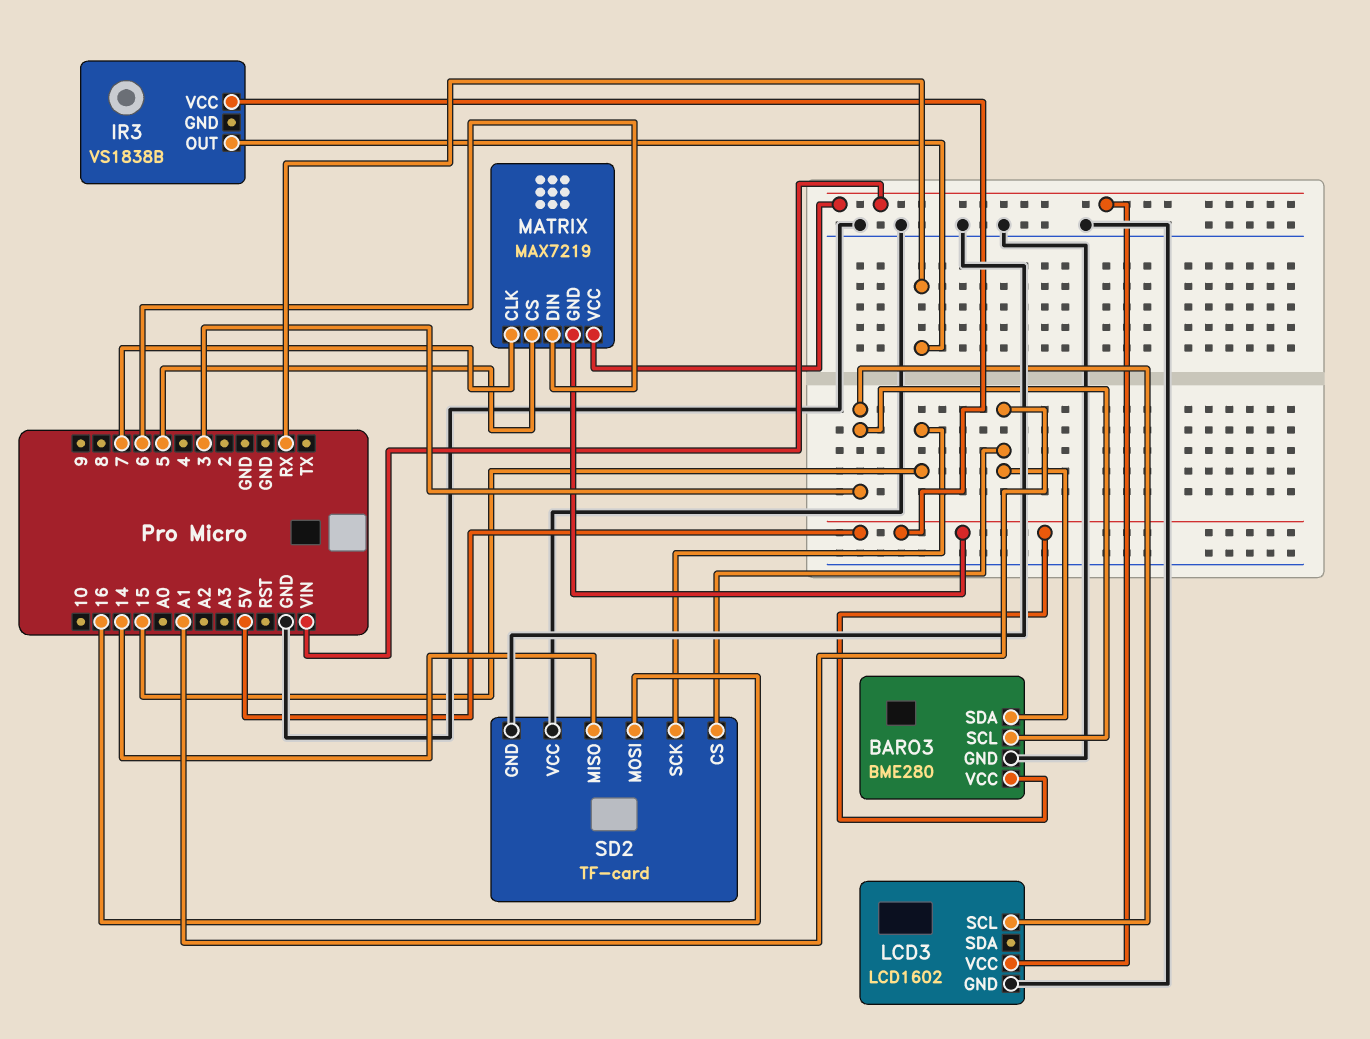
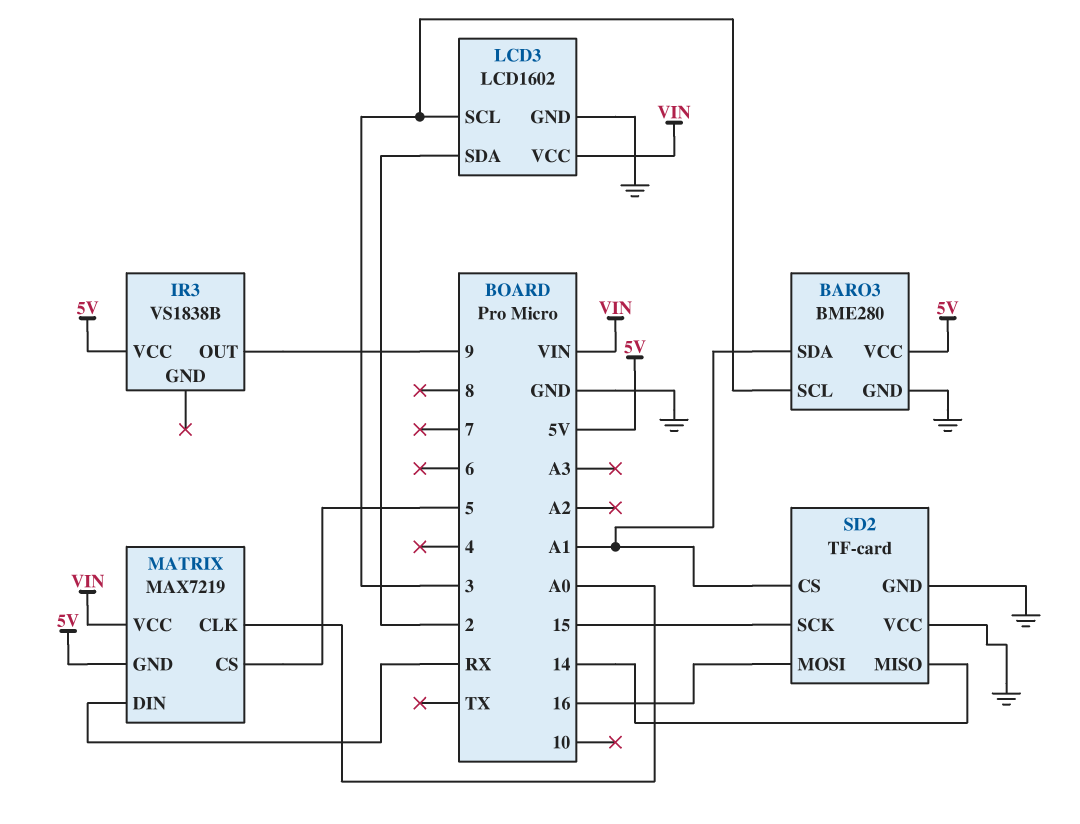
IR3 pin OUT: RX -> 9
LCD3 pin SDA: none -> 2
MATRIX pin CLK: 7 -> A0
MATRIX pin DIN: 6 -> RX

